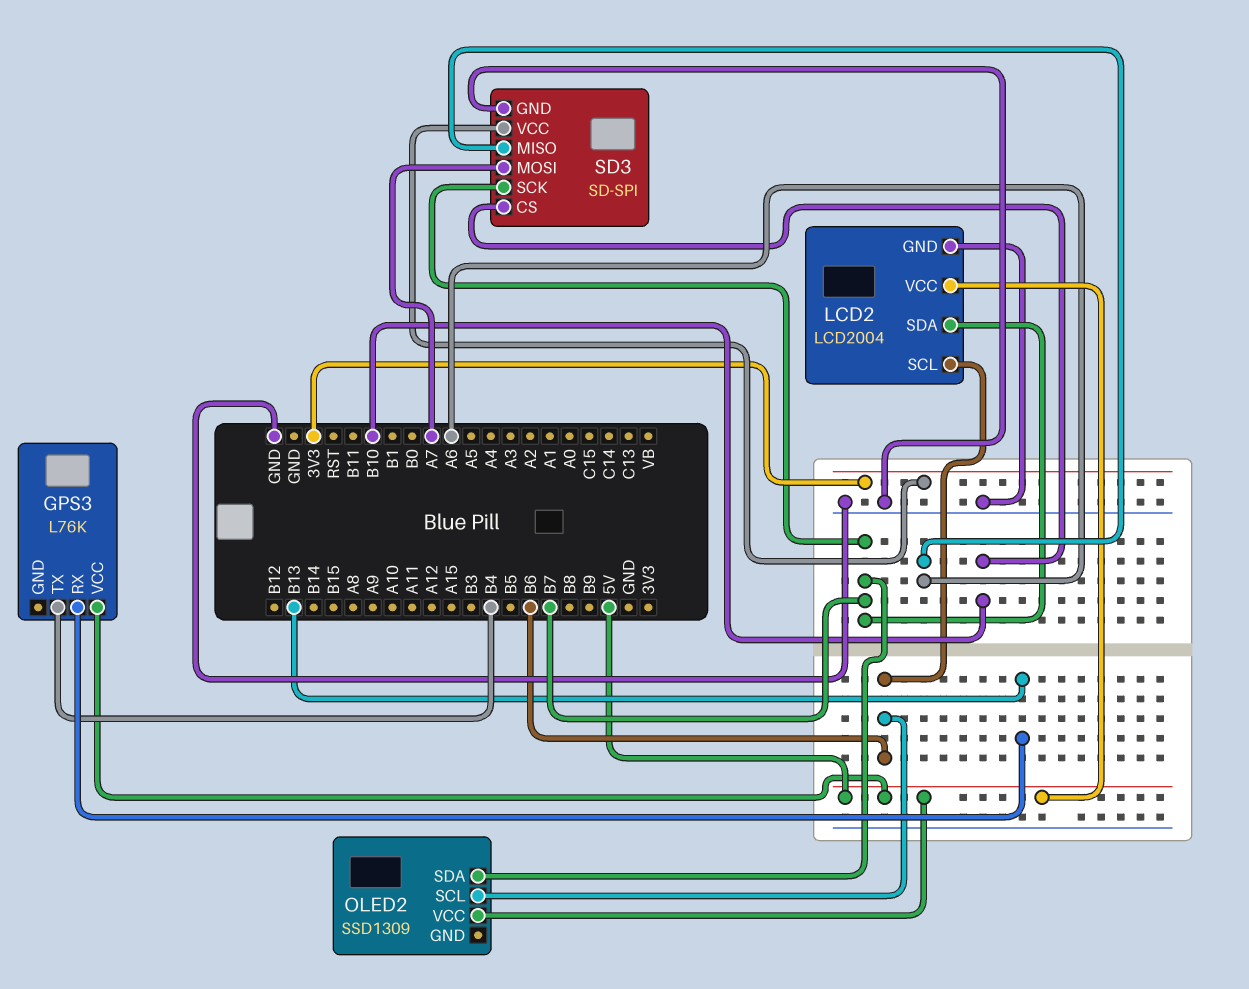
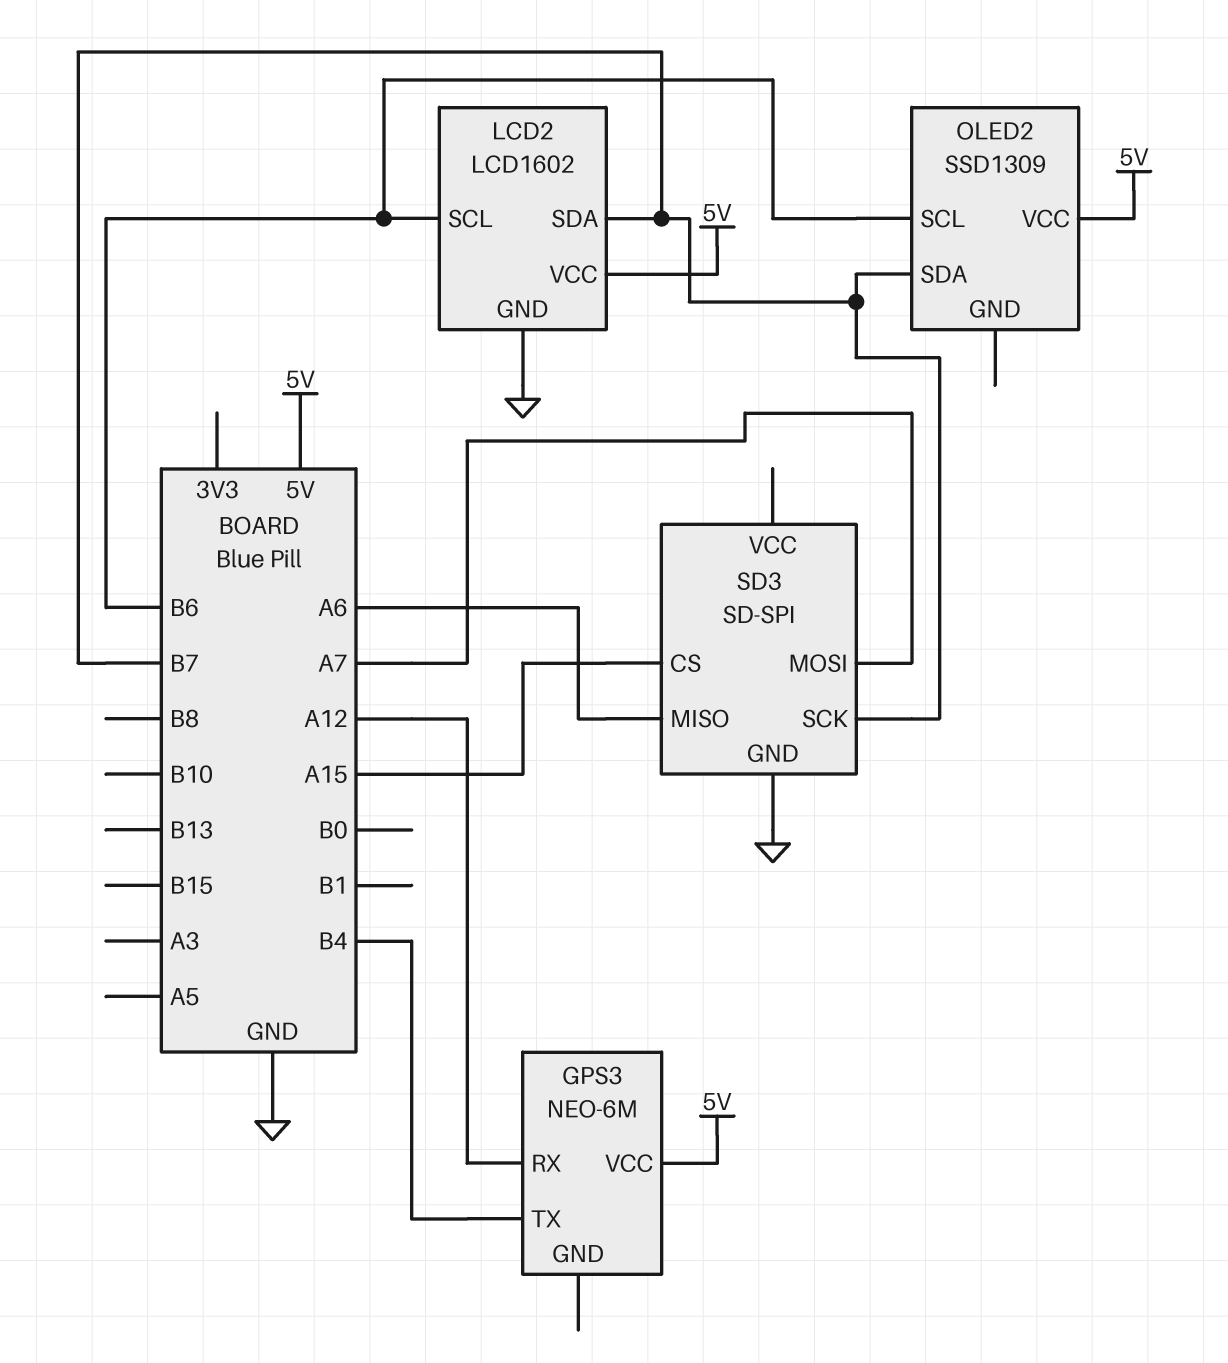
GPS3: L76K -> NEO-6M
GPS3 pin RX: B13 -> A12
LCD2: LCD2004 -> LCD1602
SD3 pin CS: B10 -> A15
SD3 pin VCC: 3V3 -> none

